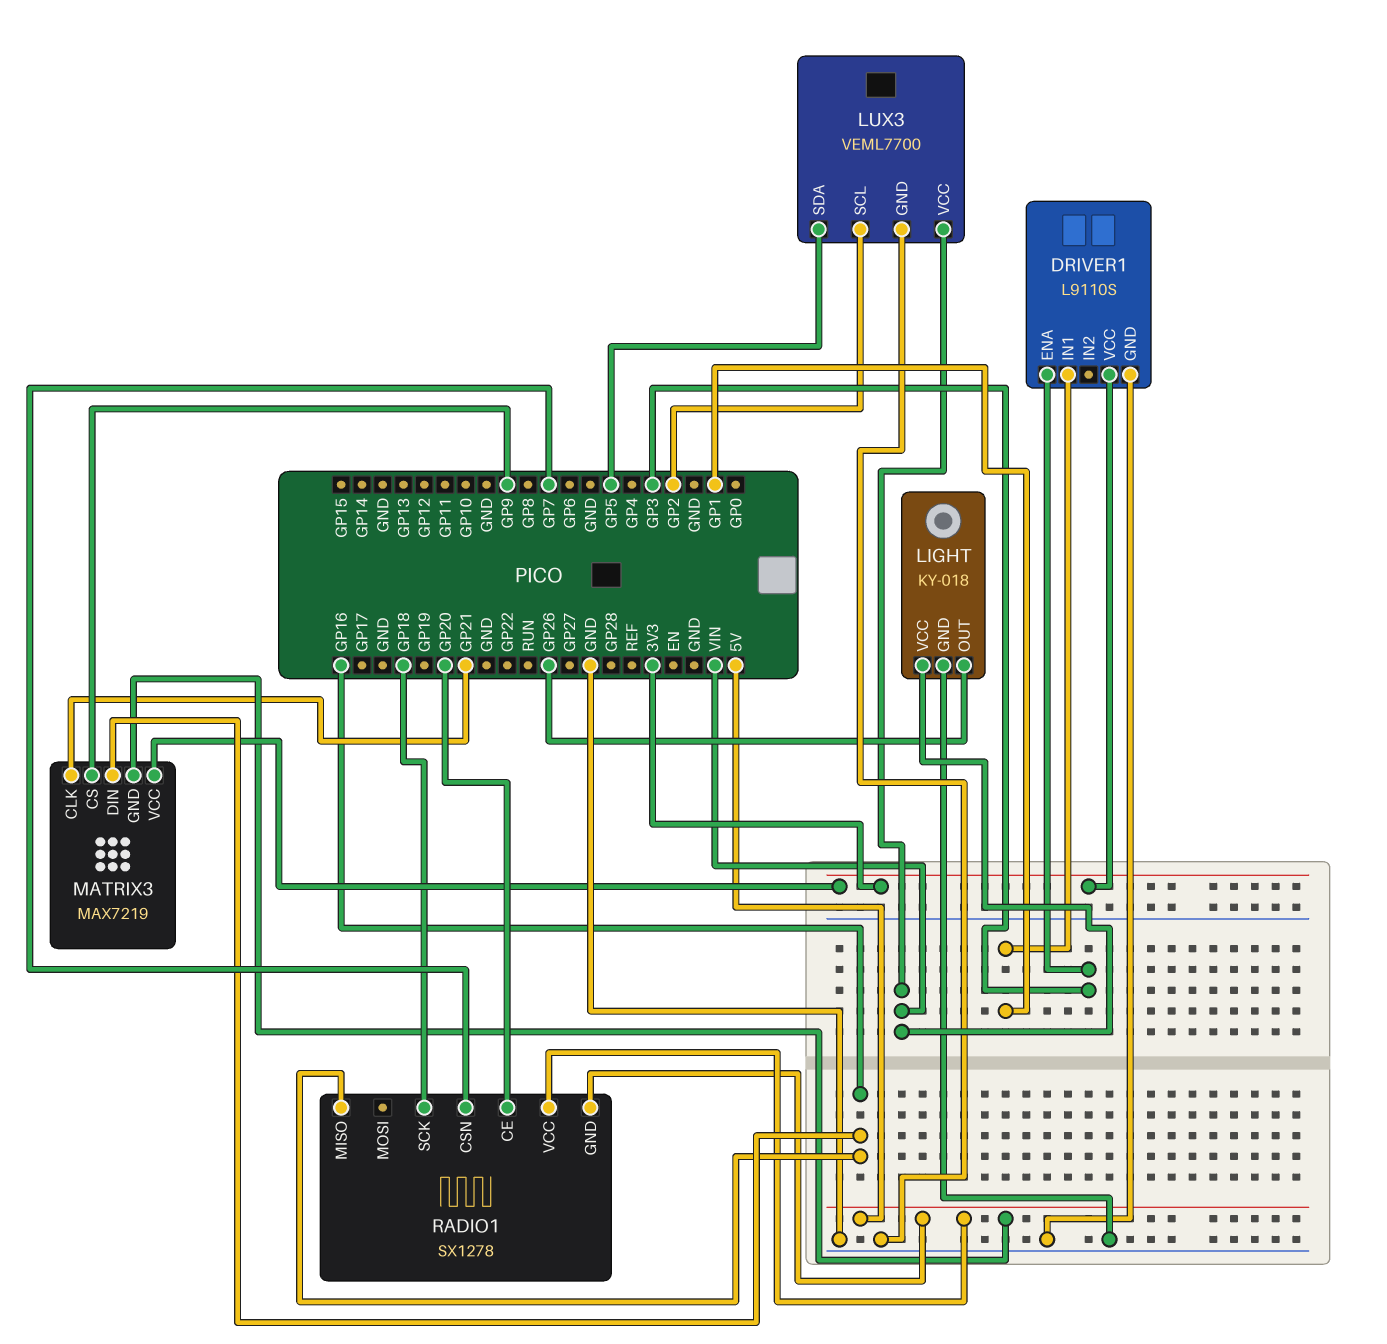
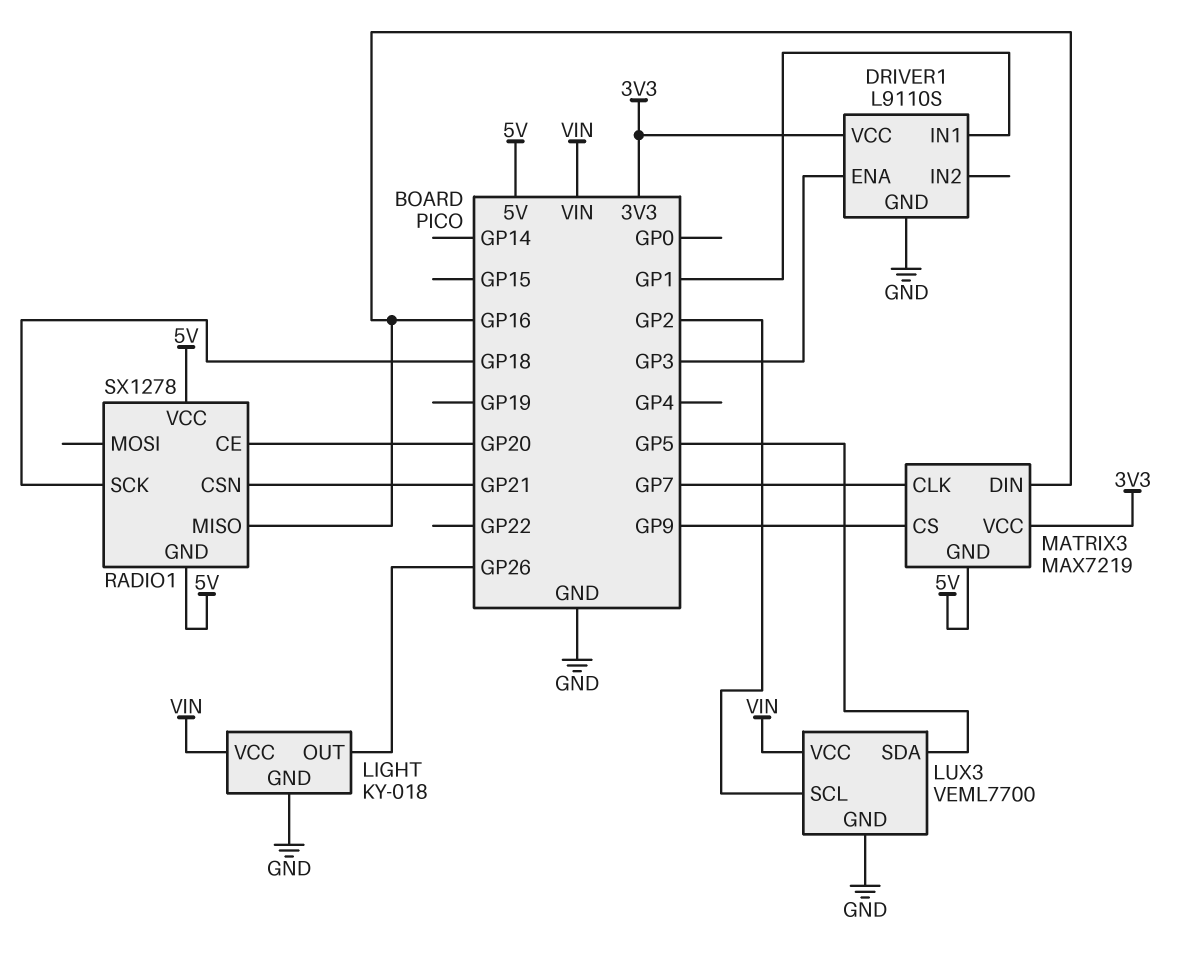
MATRIX3 pin CLK: GP21 -> GP7
RADIO1 pin CSN: GP7 -> GP21

